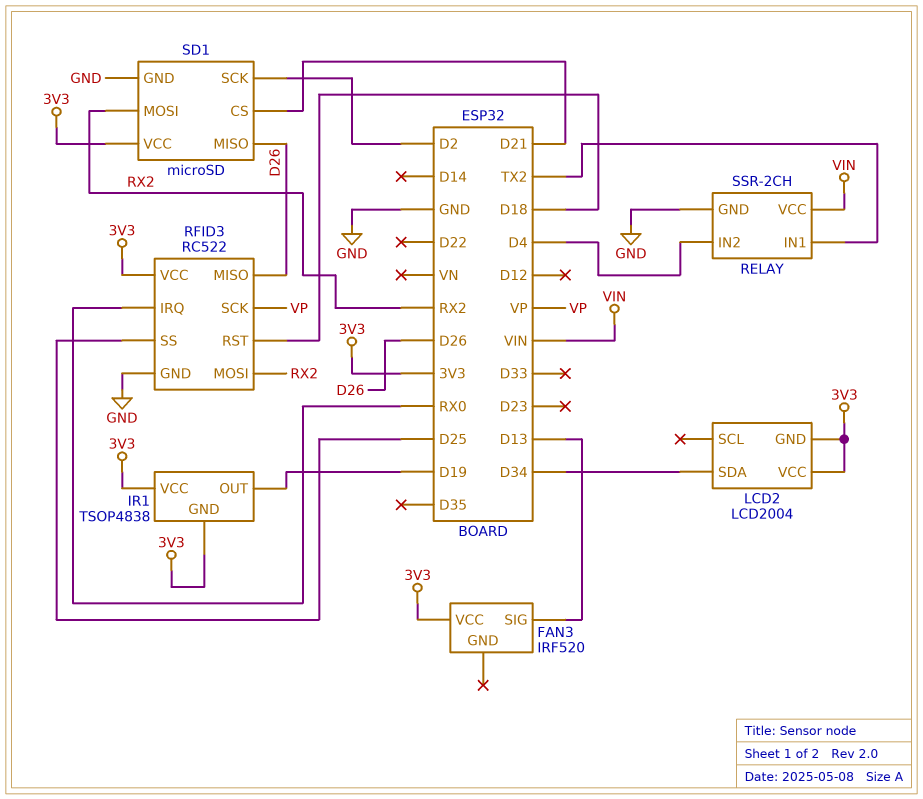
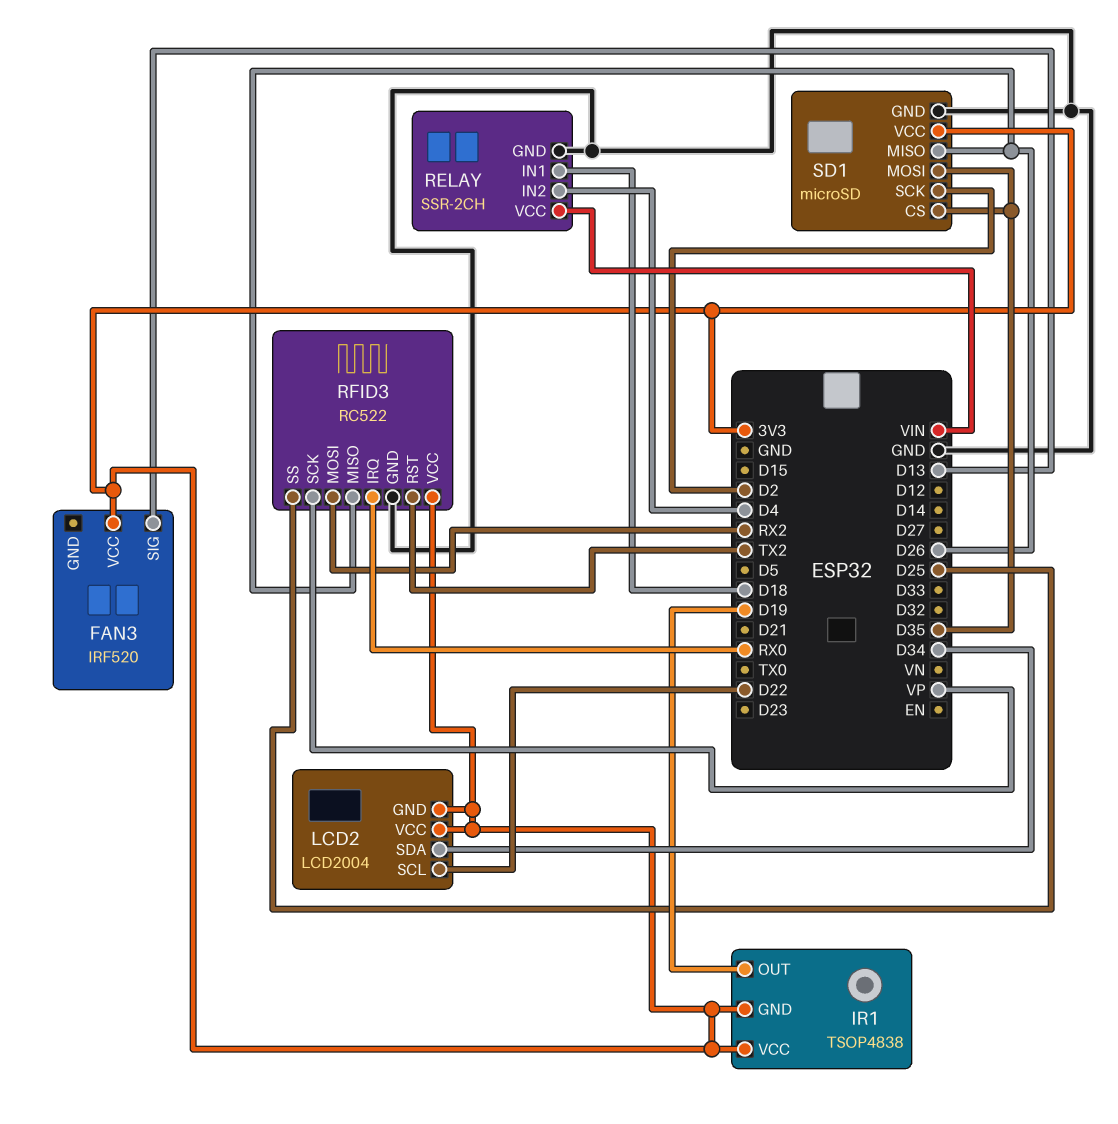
LCD2 pin SCL: none -> D22
RELAY pin IN1: TX2 -> D18
RFID3 pin RST: D18 -> TX2
SD1 pin CS: D21 -> D35
SD1 pin MOSI: RX2 -> D35

